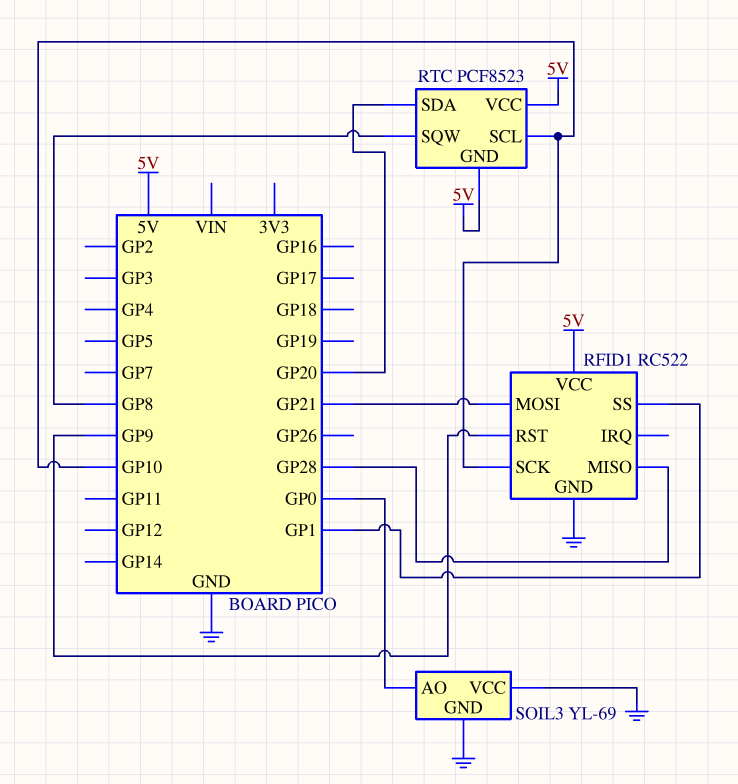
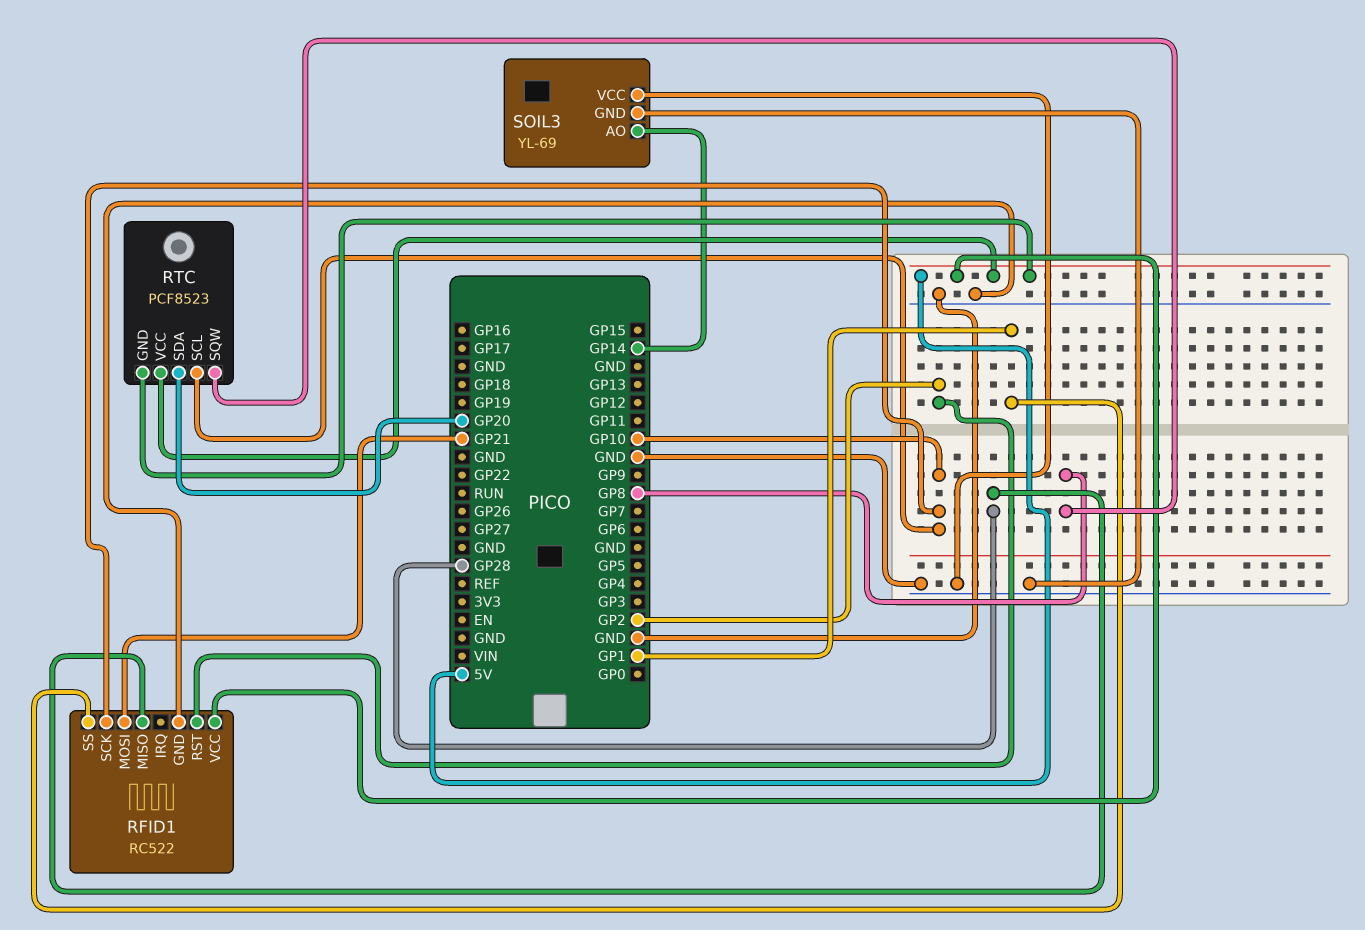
RFID1 pin RST: GP9 -> GP2
SOIL3 pin AO: GP0 -> GP14

